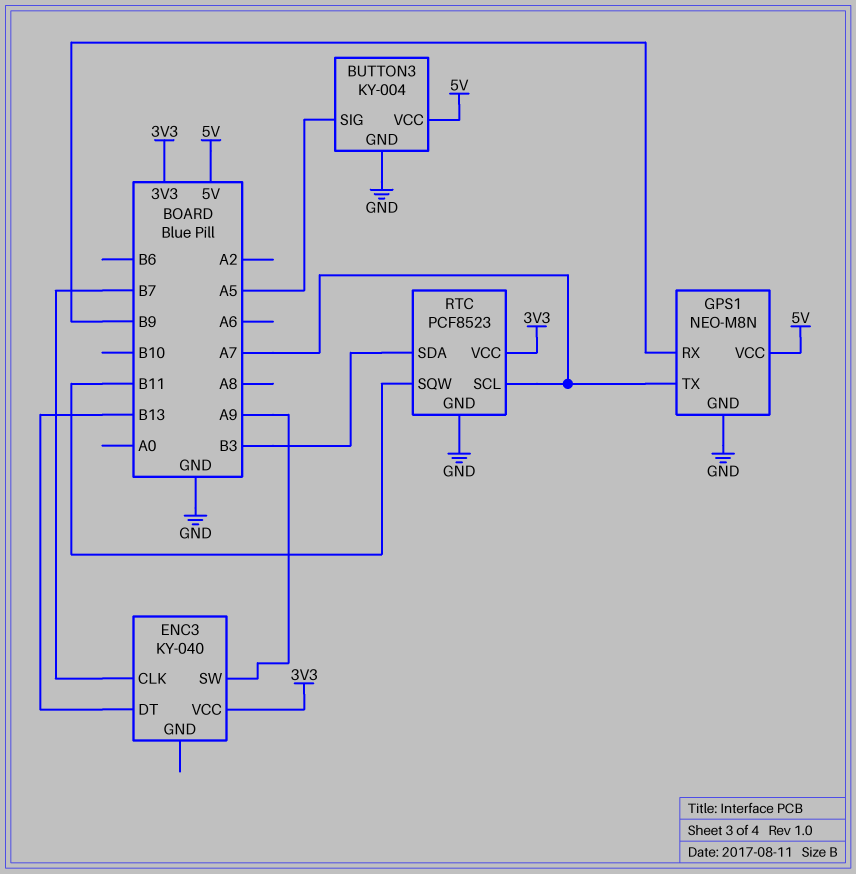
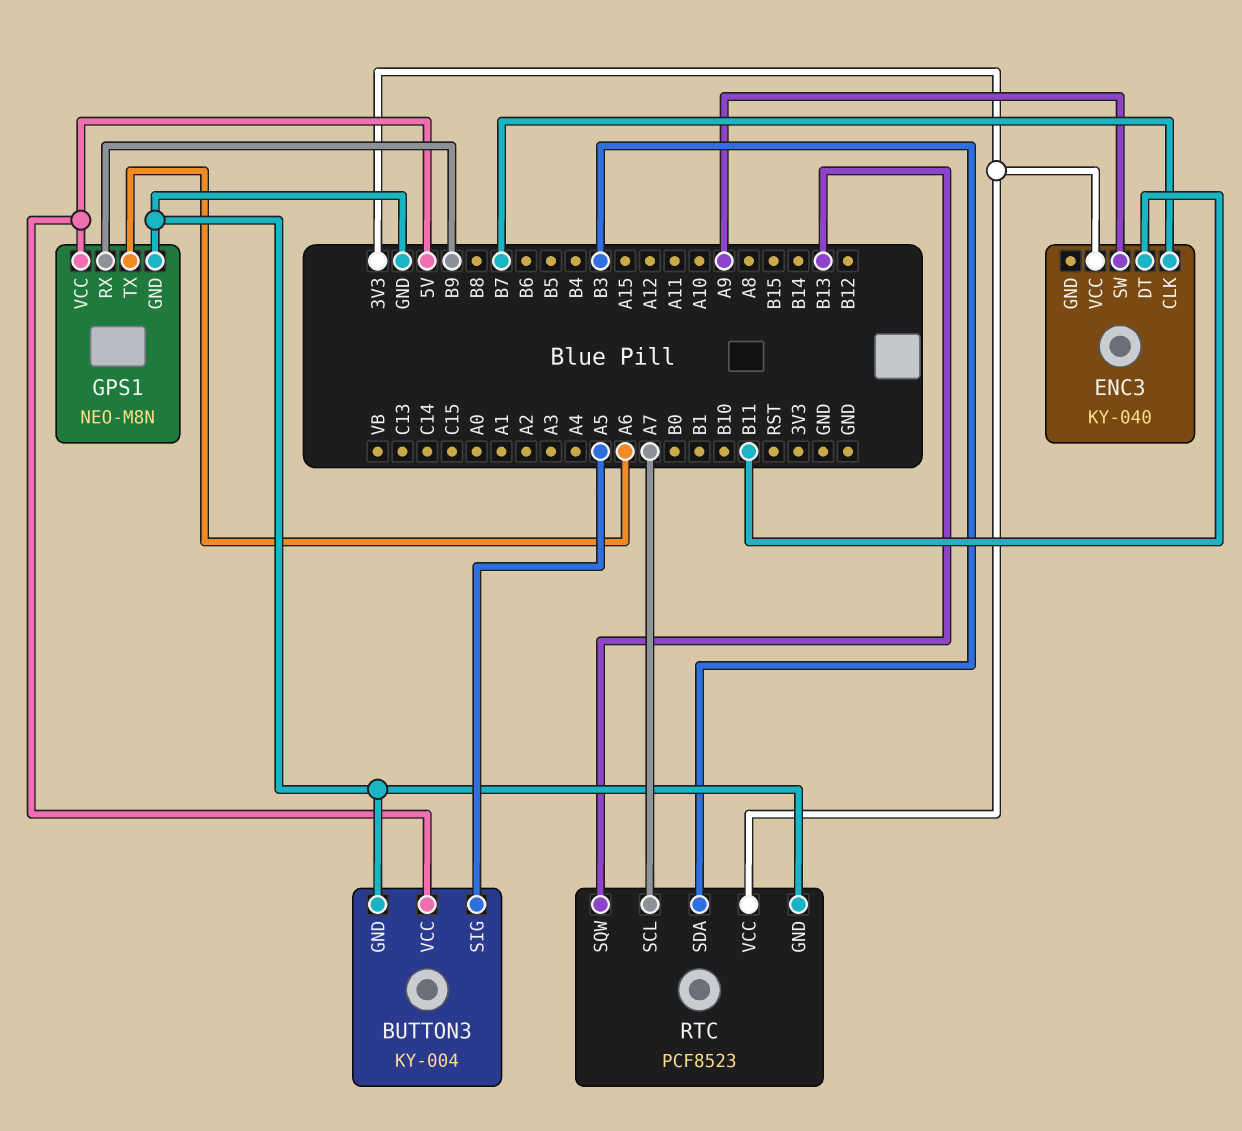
ENC3 pin DT: B13 -> B11
GPS1 pin TX: A7 -> A6
RTC pin SQW: B11 -> B13

